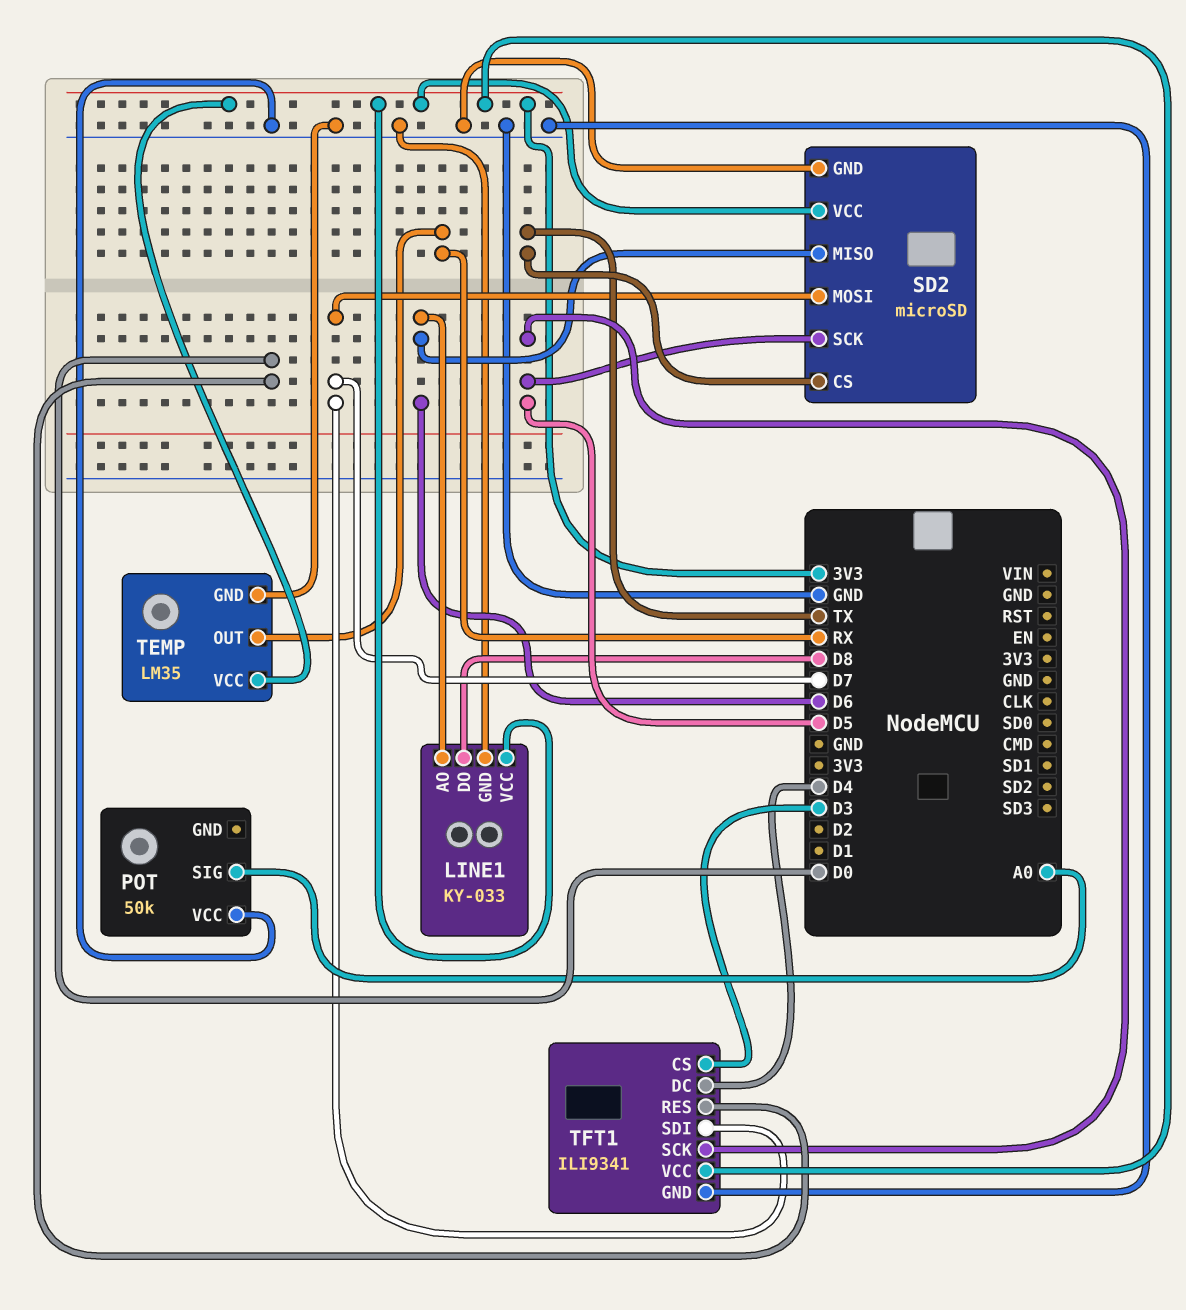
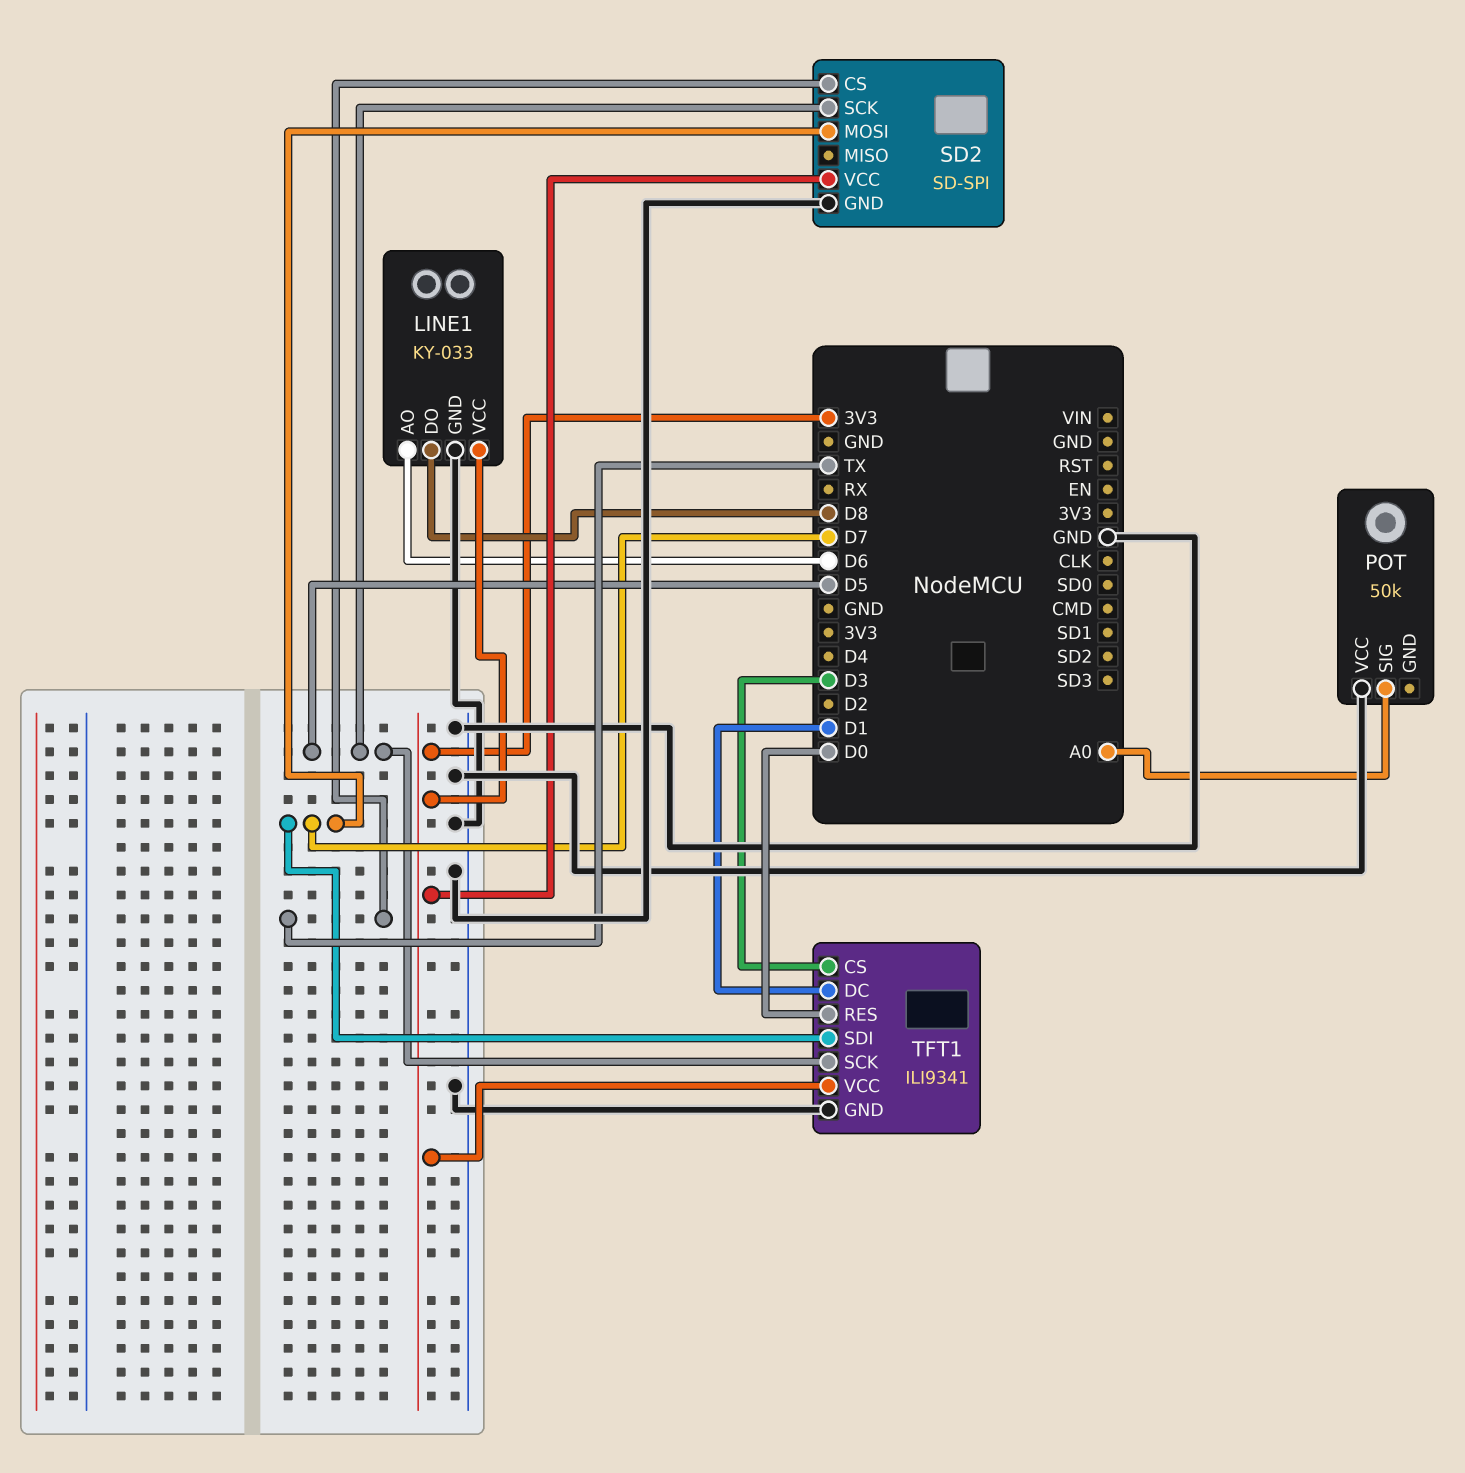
SD2: microSD -> SD-SPI
SD2 pin MISO: D6 -> none
TEMP: LM35 -> none
TEMP pin GND: GND -> none
TEMP pin OUT: RX -> none
TEMP pin VCC: 3V3 -> none
TFT1 pin DC: D4 -> D1

